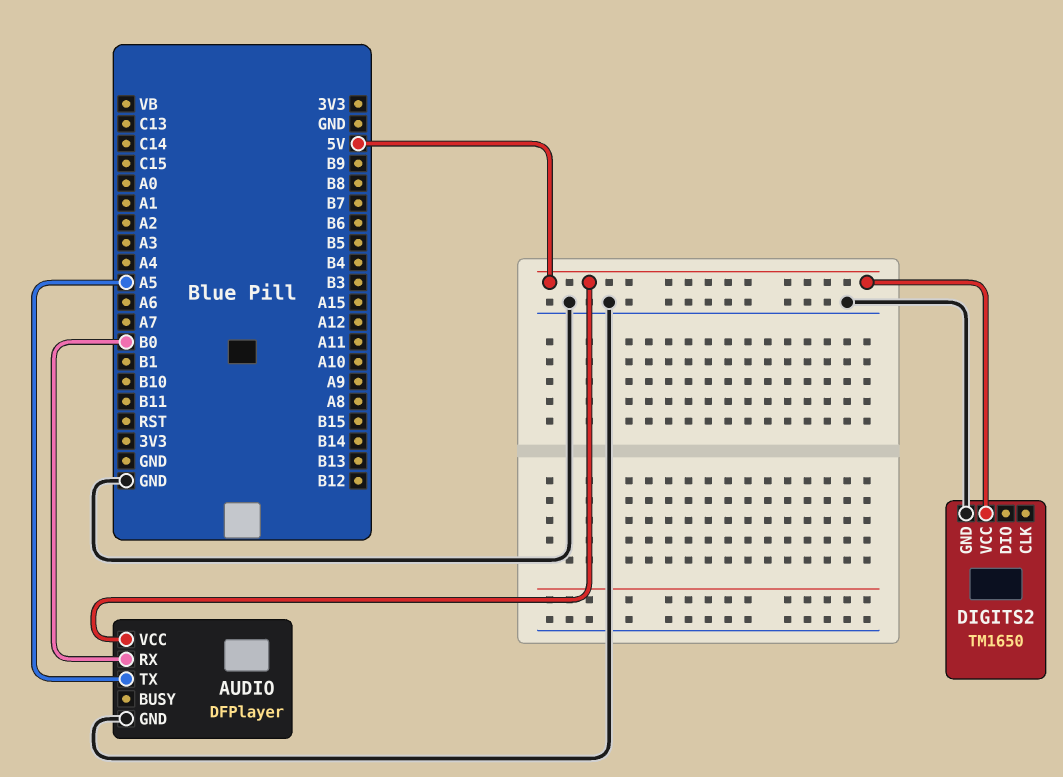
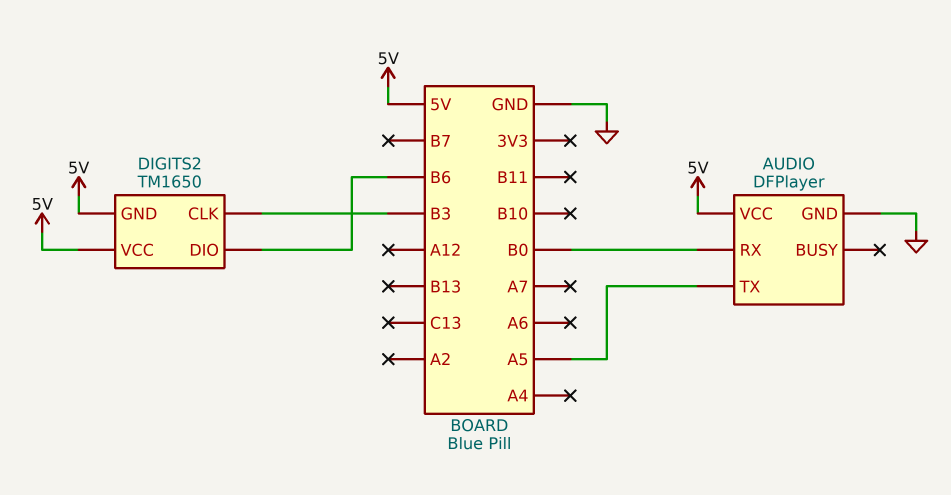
DIGITS2 pin CLK: none -> B3
DIGITS2 pin DIO: none -> B6
DIGITS2 pin GND: GND -> 5V

